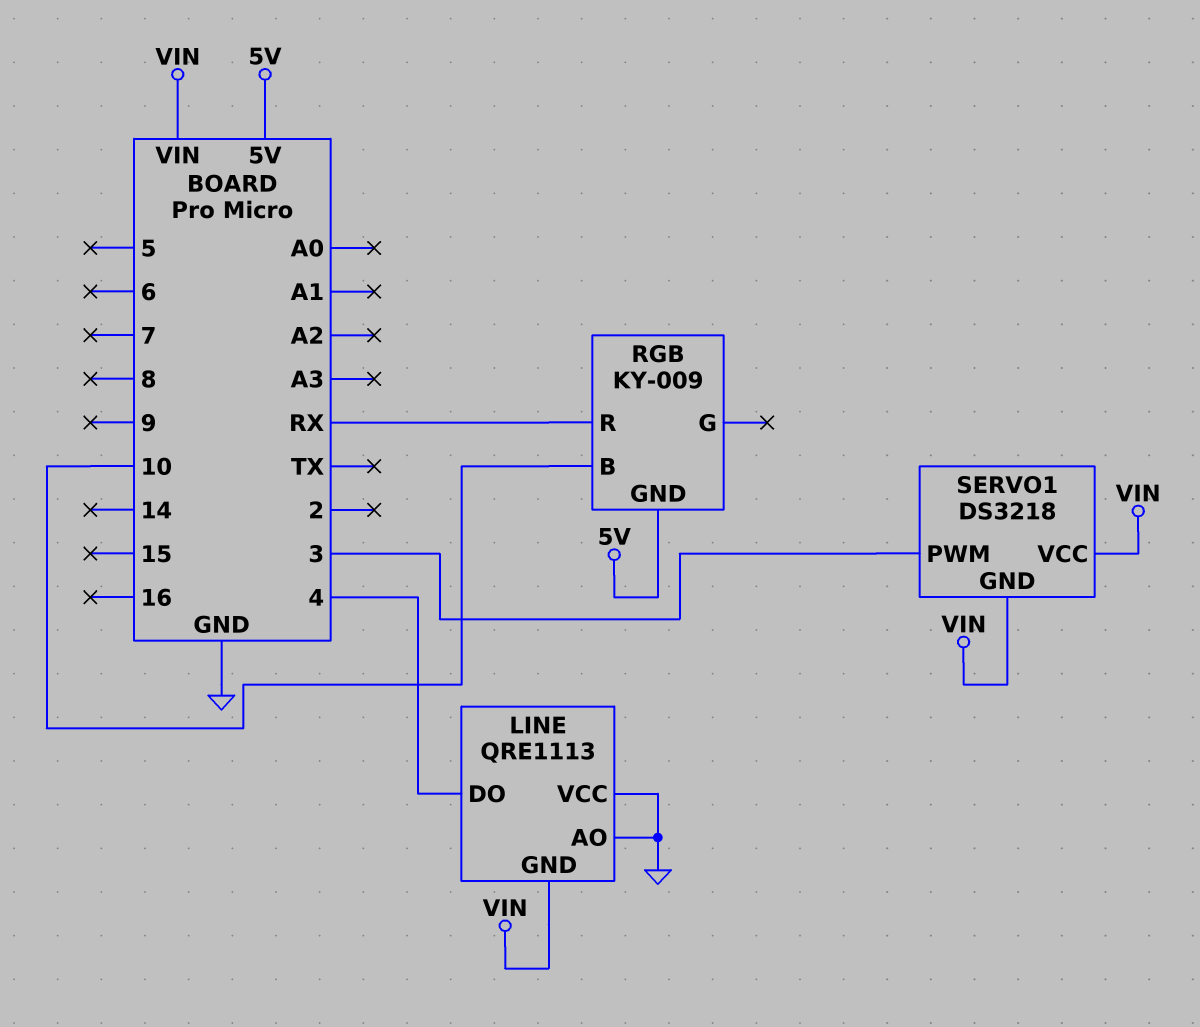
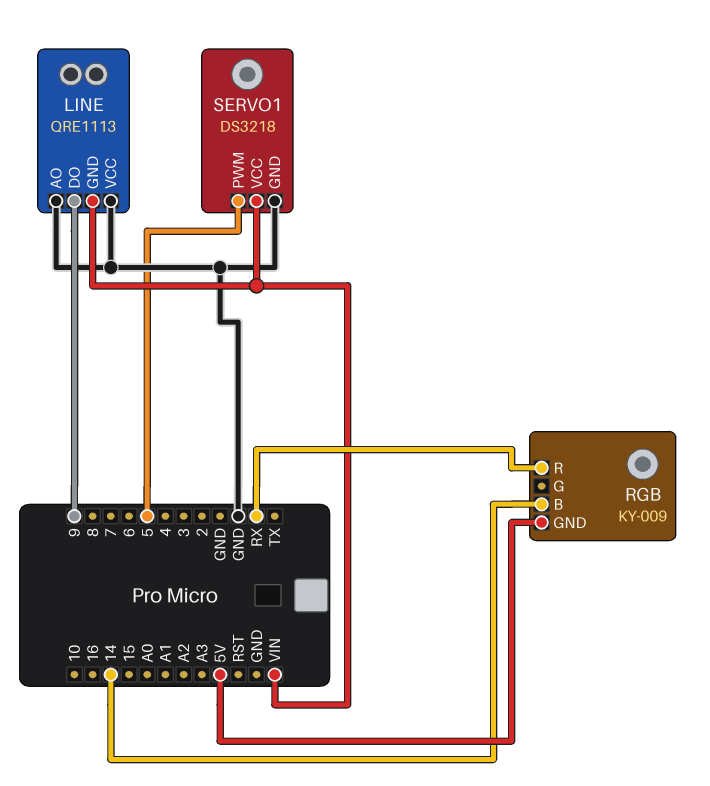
LINE pin DO: 4 -> 9
RGB pin B: 10 -> 14
SERVO1 pin GND: VIN -> GND
SERVO1 pin PWM: 3 -> 5

